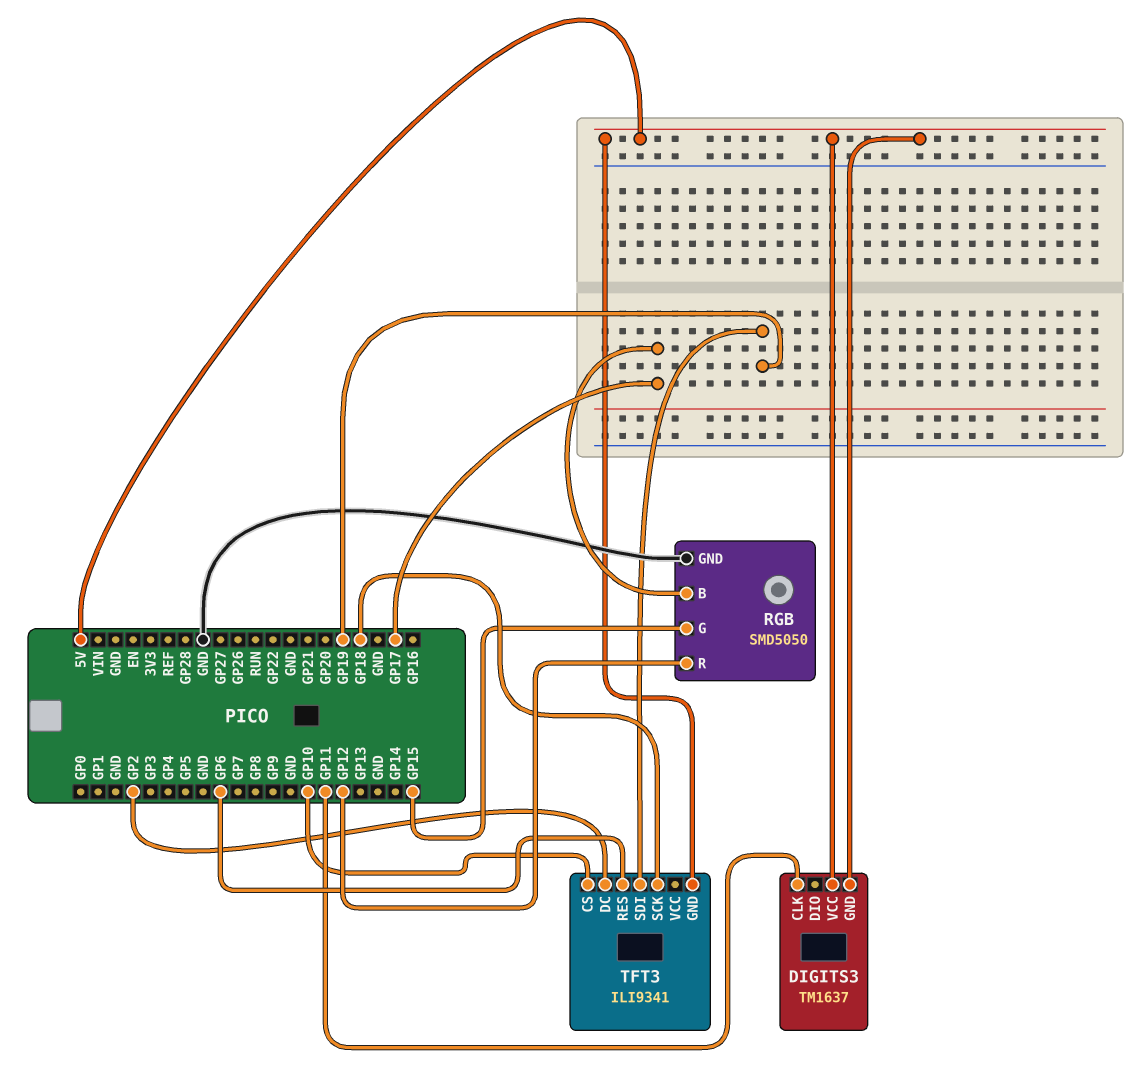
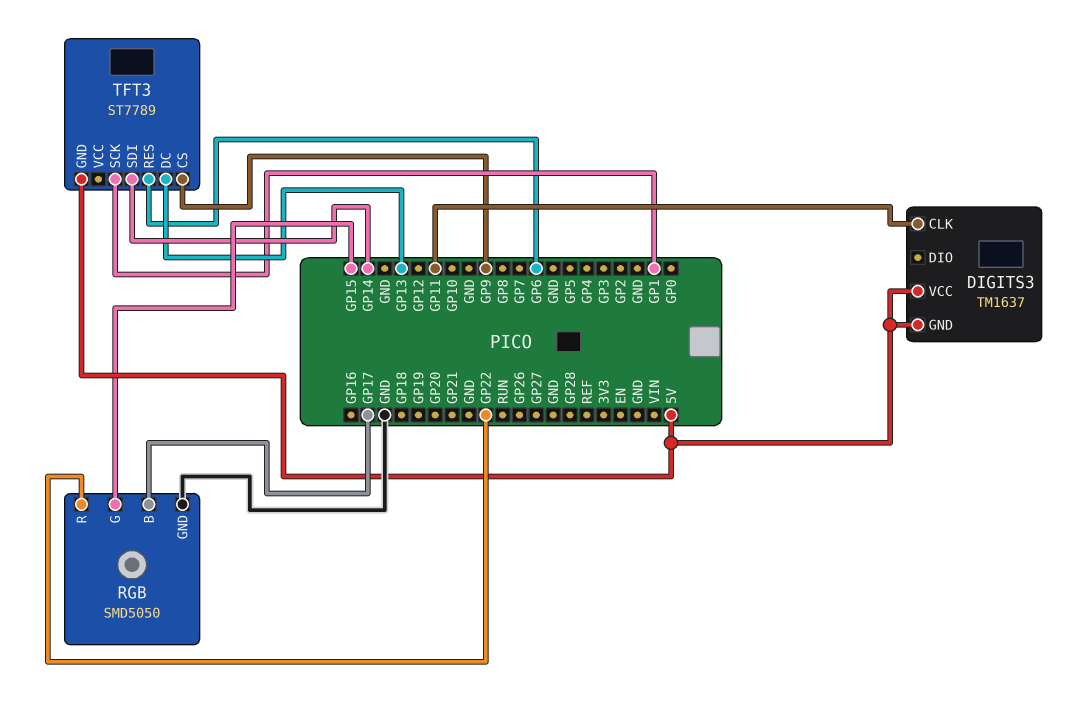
RGB pin R: GP12 -> GP22
TFT3: ILI9341 -> ST7789
TFT3 pin CS: GP10 -> GP9
TFT3 pin DC: GP2 -> GP13
TFT3 pin SCK: GP18 -> GP1
TFT3 pin SDI: GP19 -> GP14

